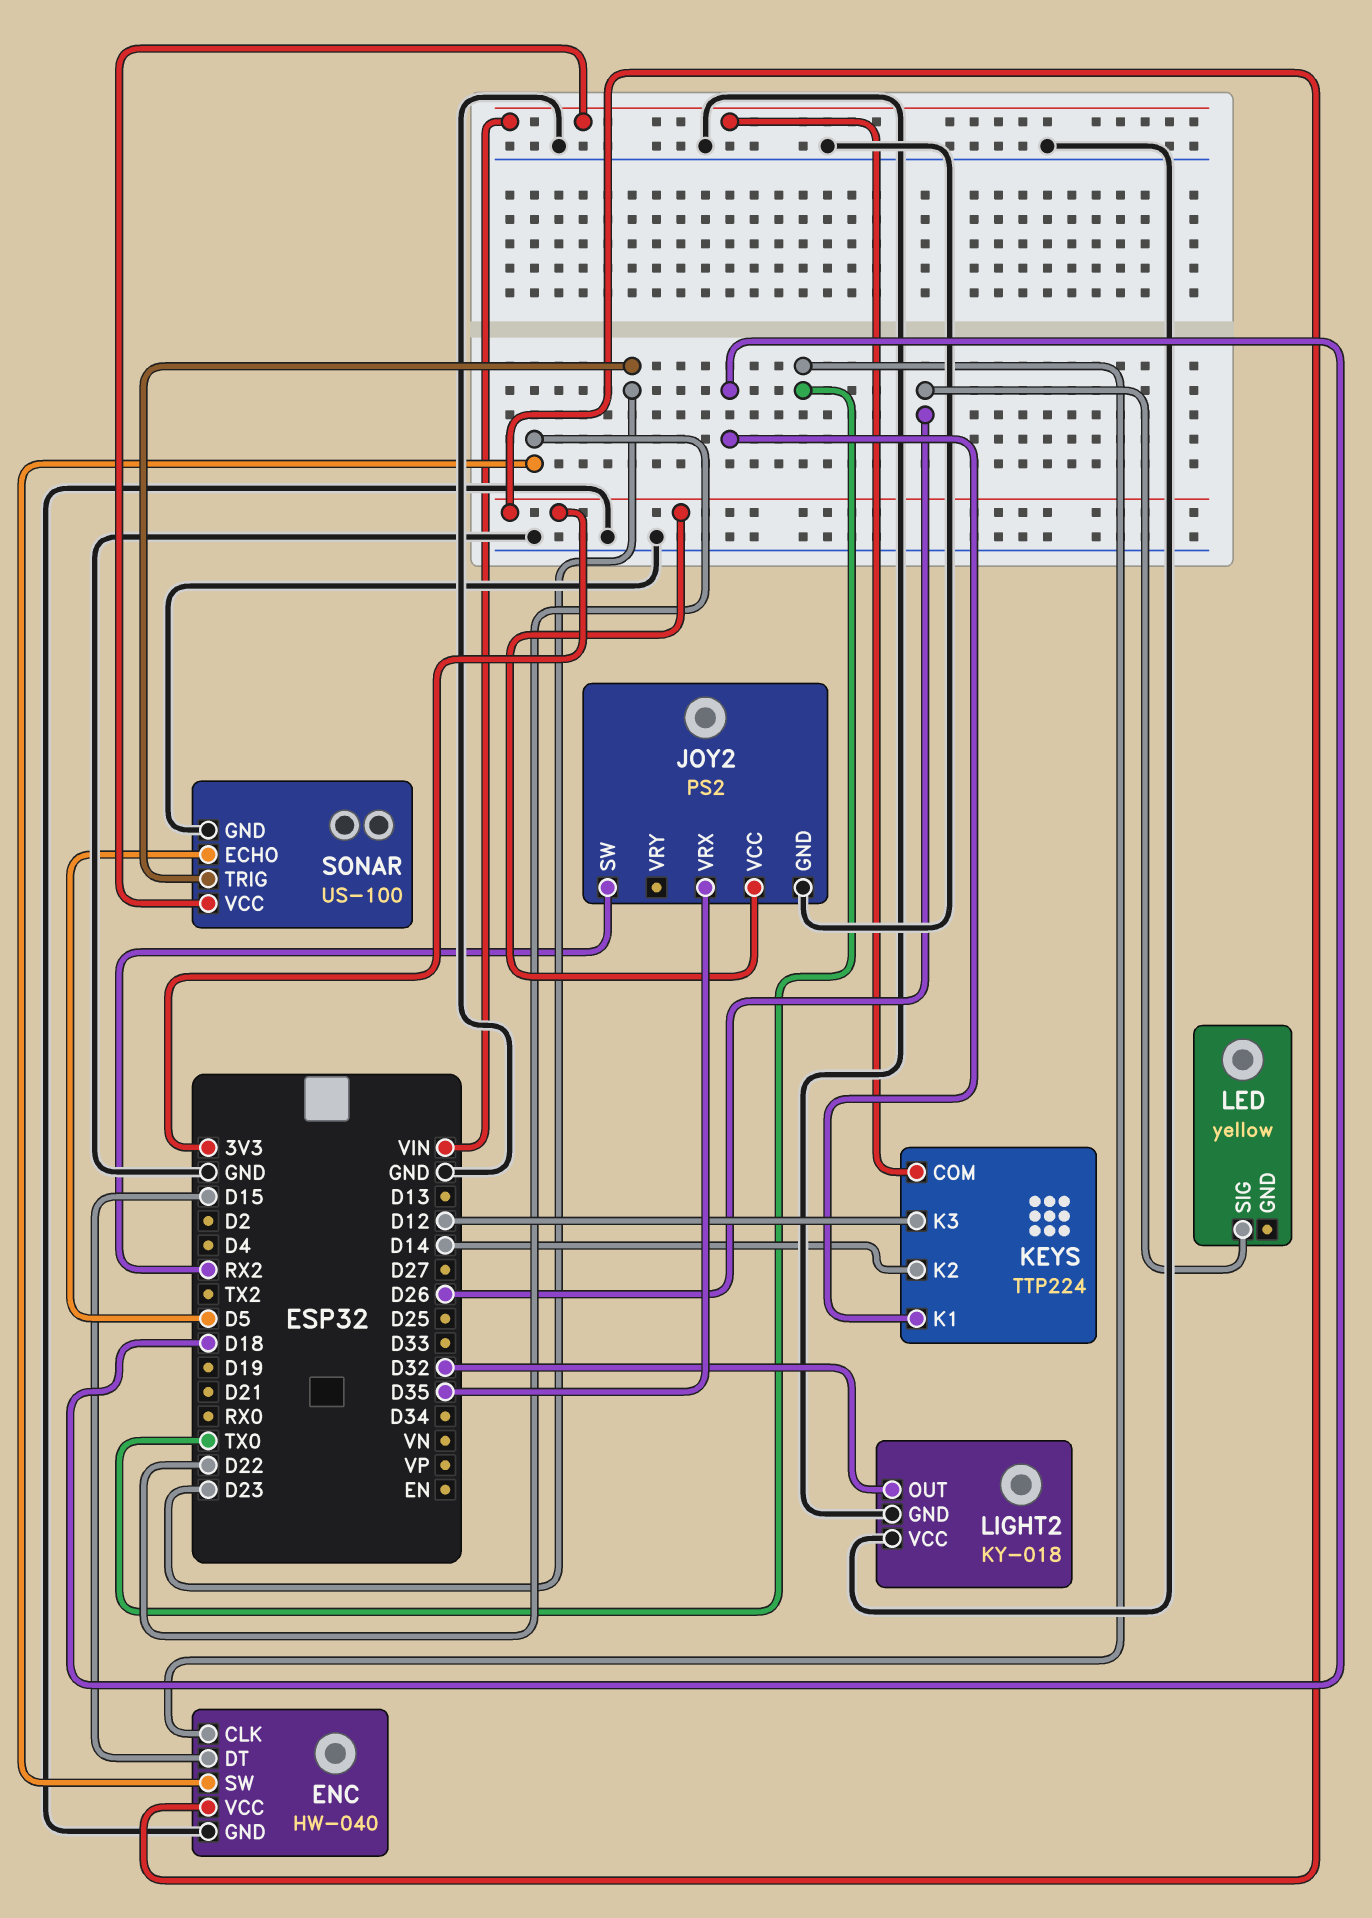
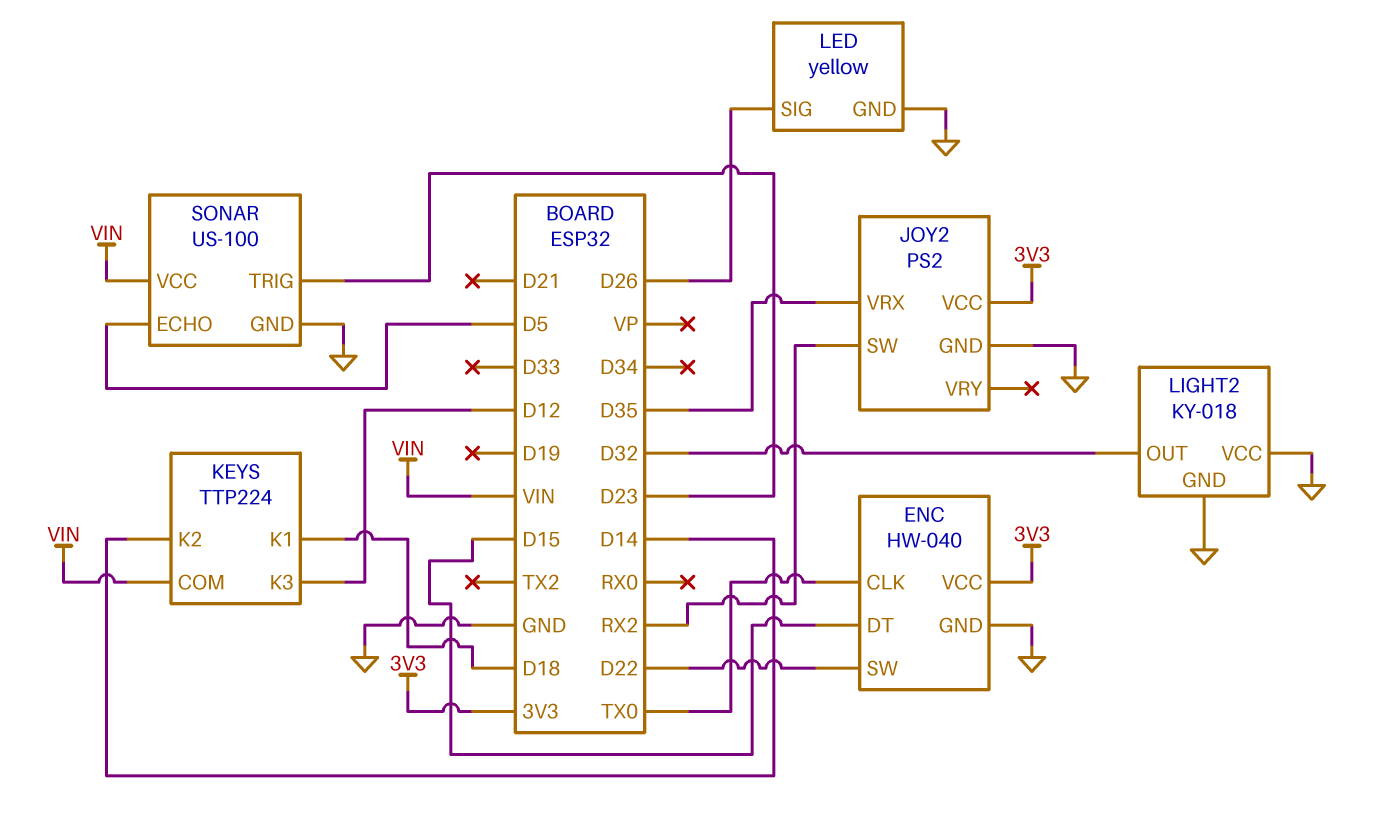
LED pin GND: none -> GND

